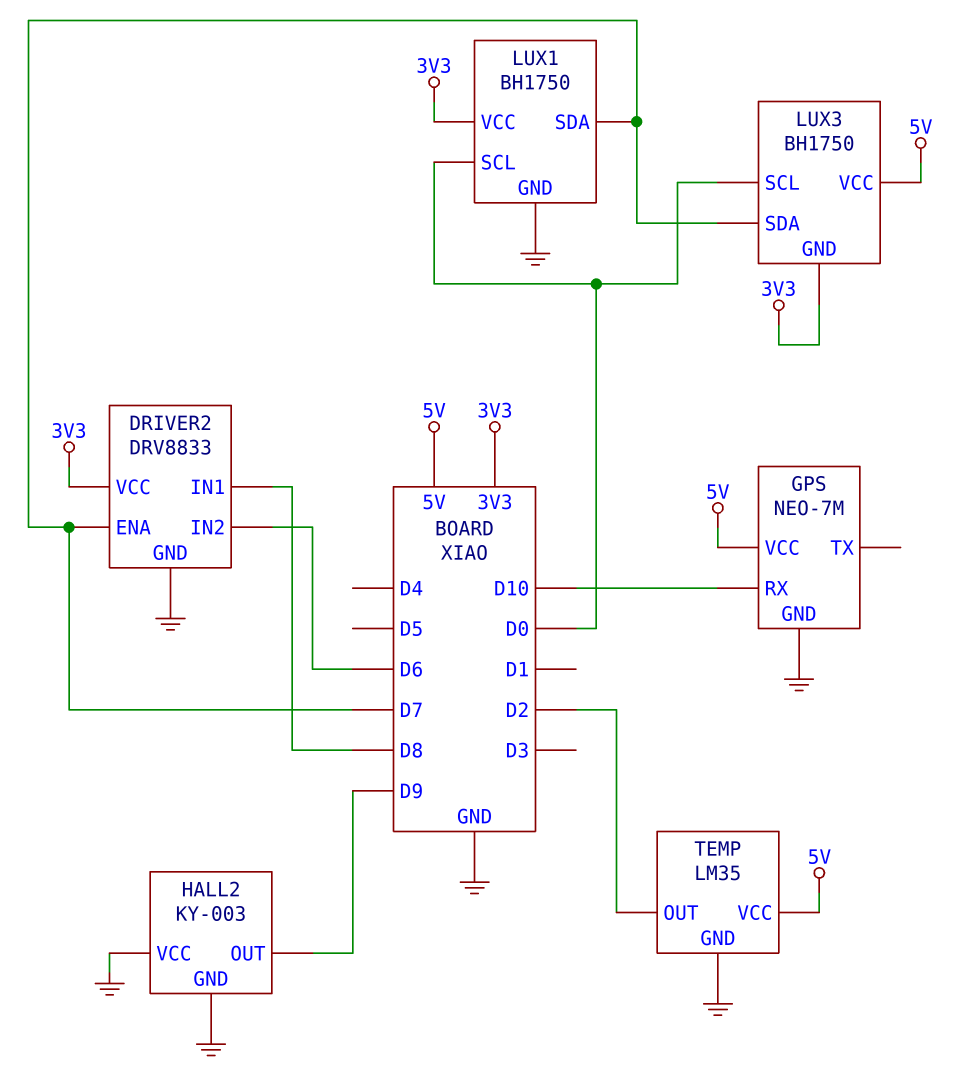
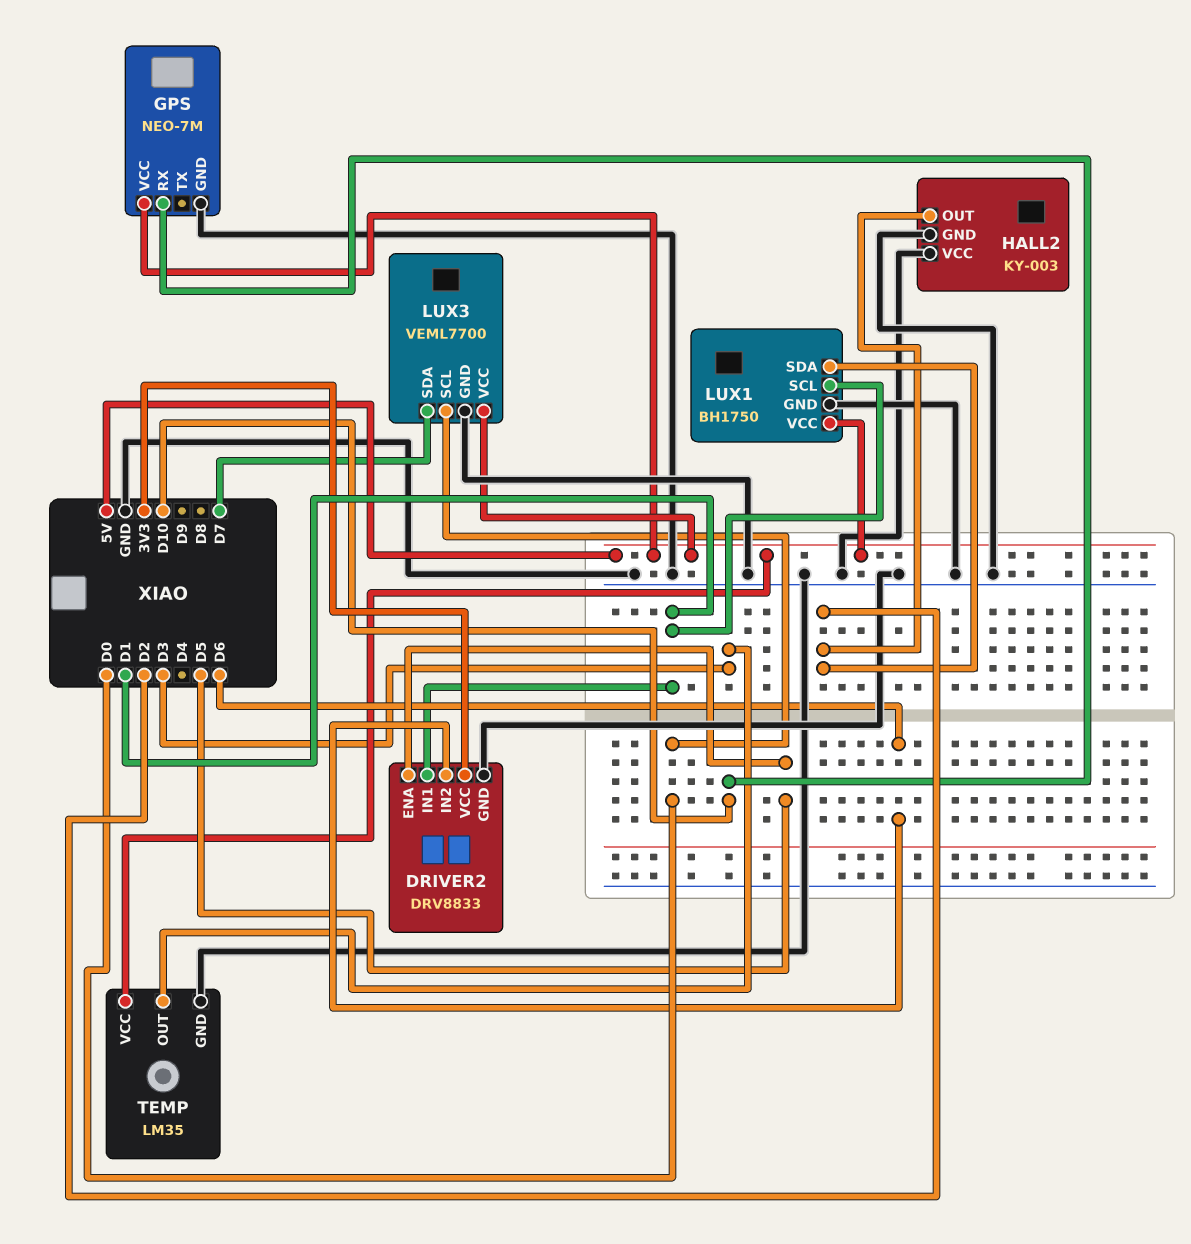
DRIVER2 pin ENA: D7 -> D5
DRIVER2 pin IN1: D8 -> D1
HALL2 pin OUT: D9 -> D2
LUX1 pin SCL: D0 -> D1
LUX1 pin SDA: D7 -> D2
LUX1 pin VCC: 3V3 -> 5V
LUX3: BH1750 -> VEML7700
LUX3 pin GND: 3V3 -> GND
TEMP pin OUT: D2 -> D3

